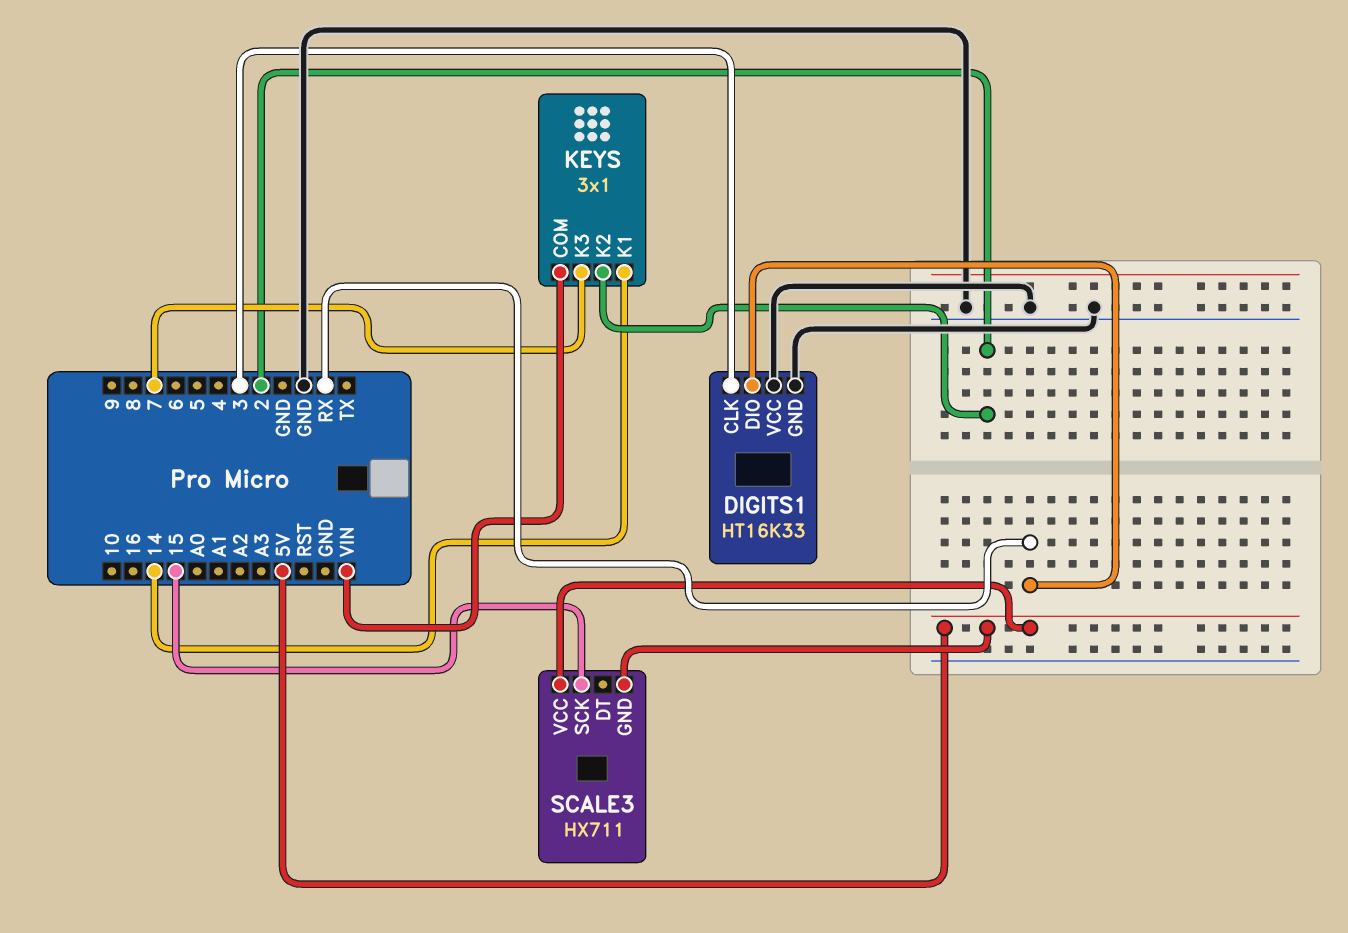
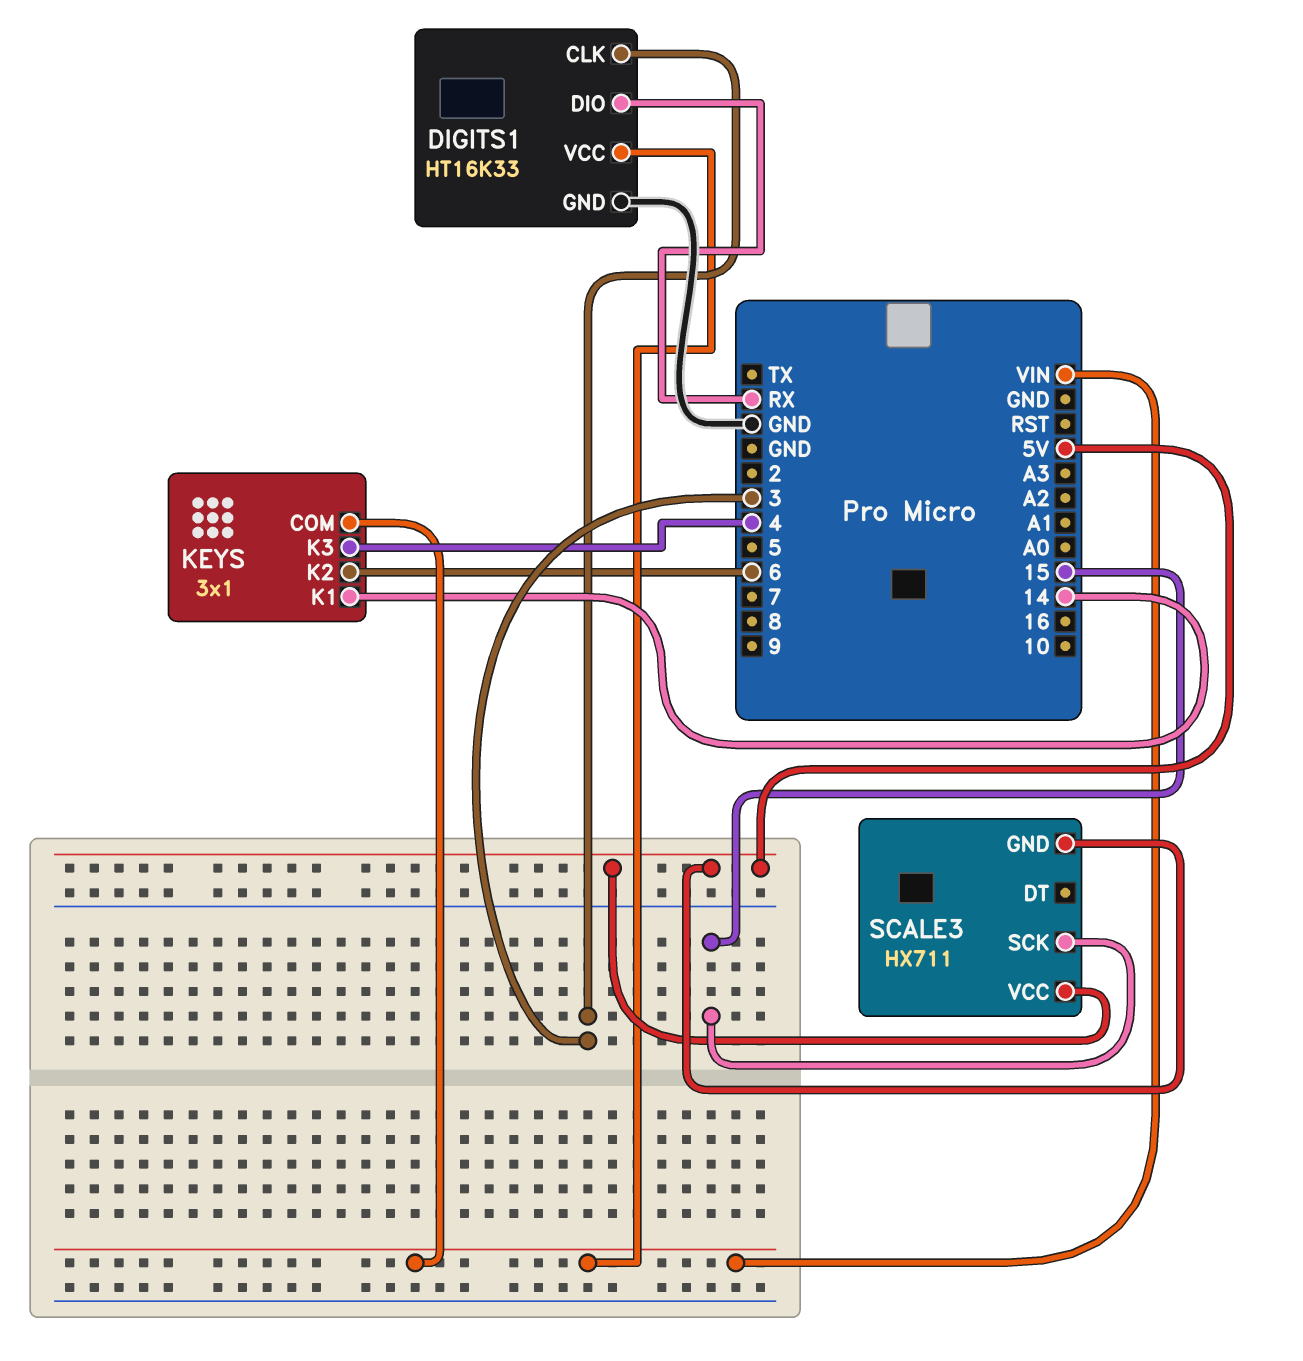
DIGITS1 pin VCC: GND -> VIN
KEYS pin K2: 2 -> 6
KEYS pin K3: 7 -> 4

